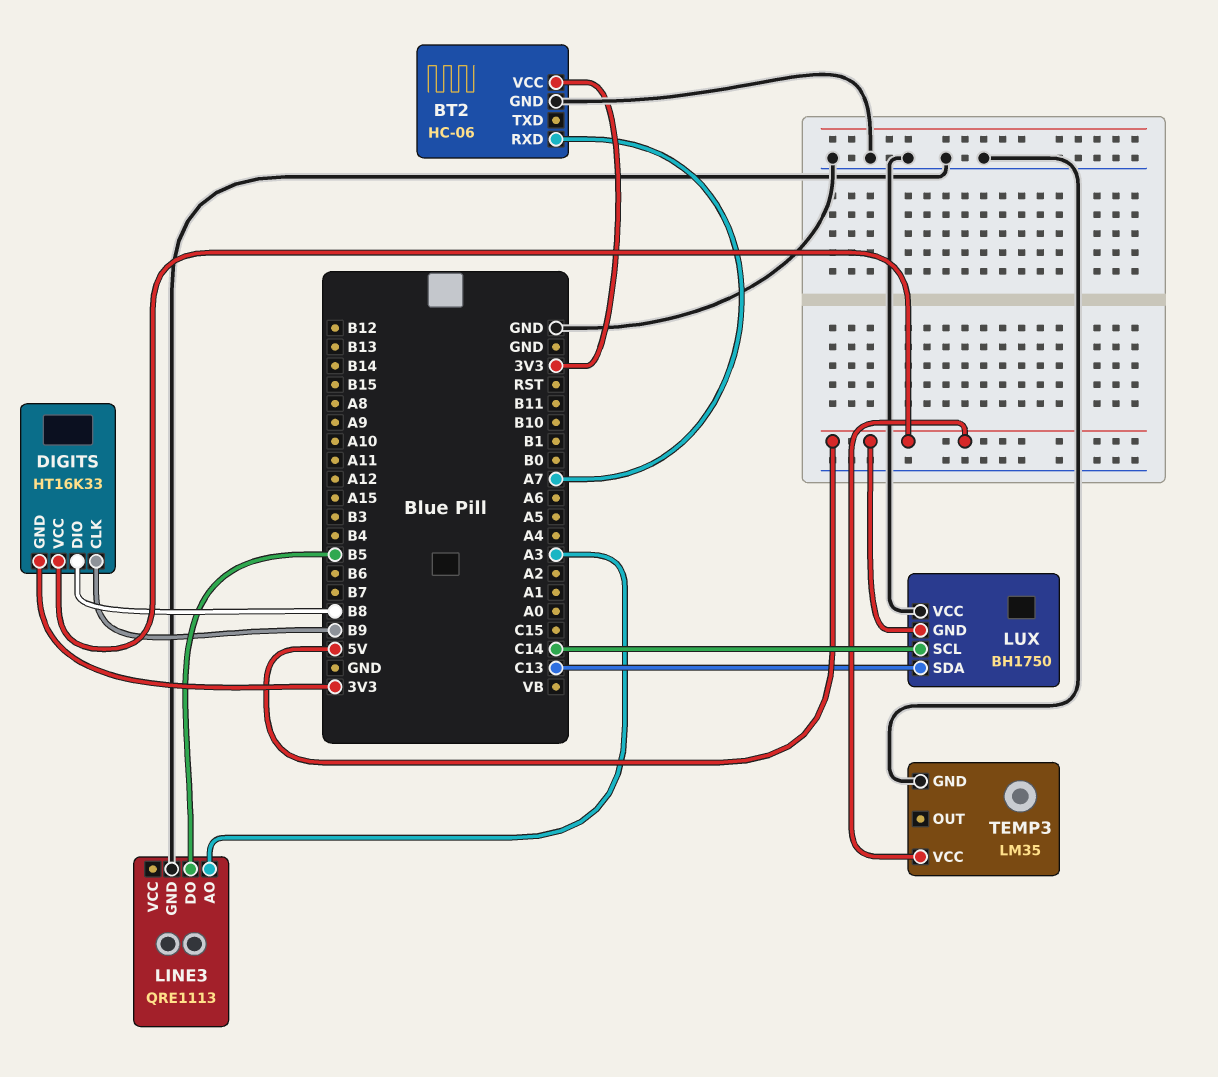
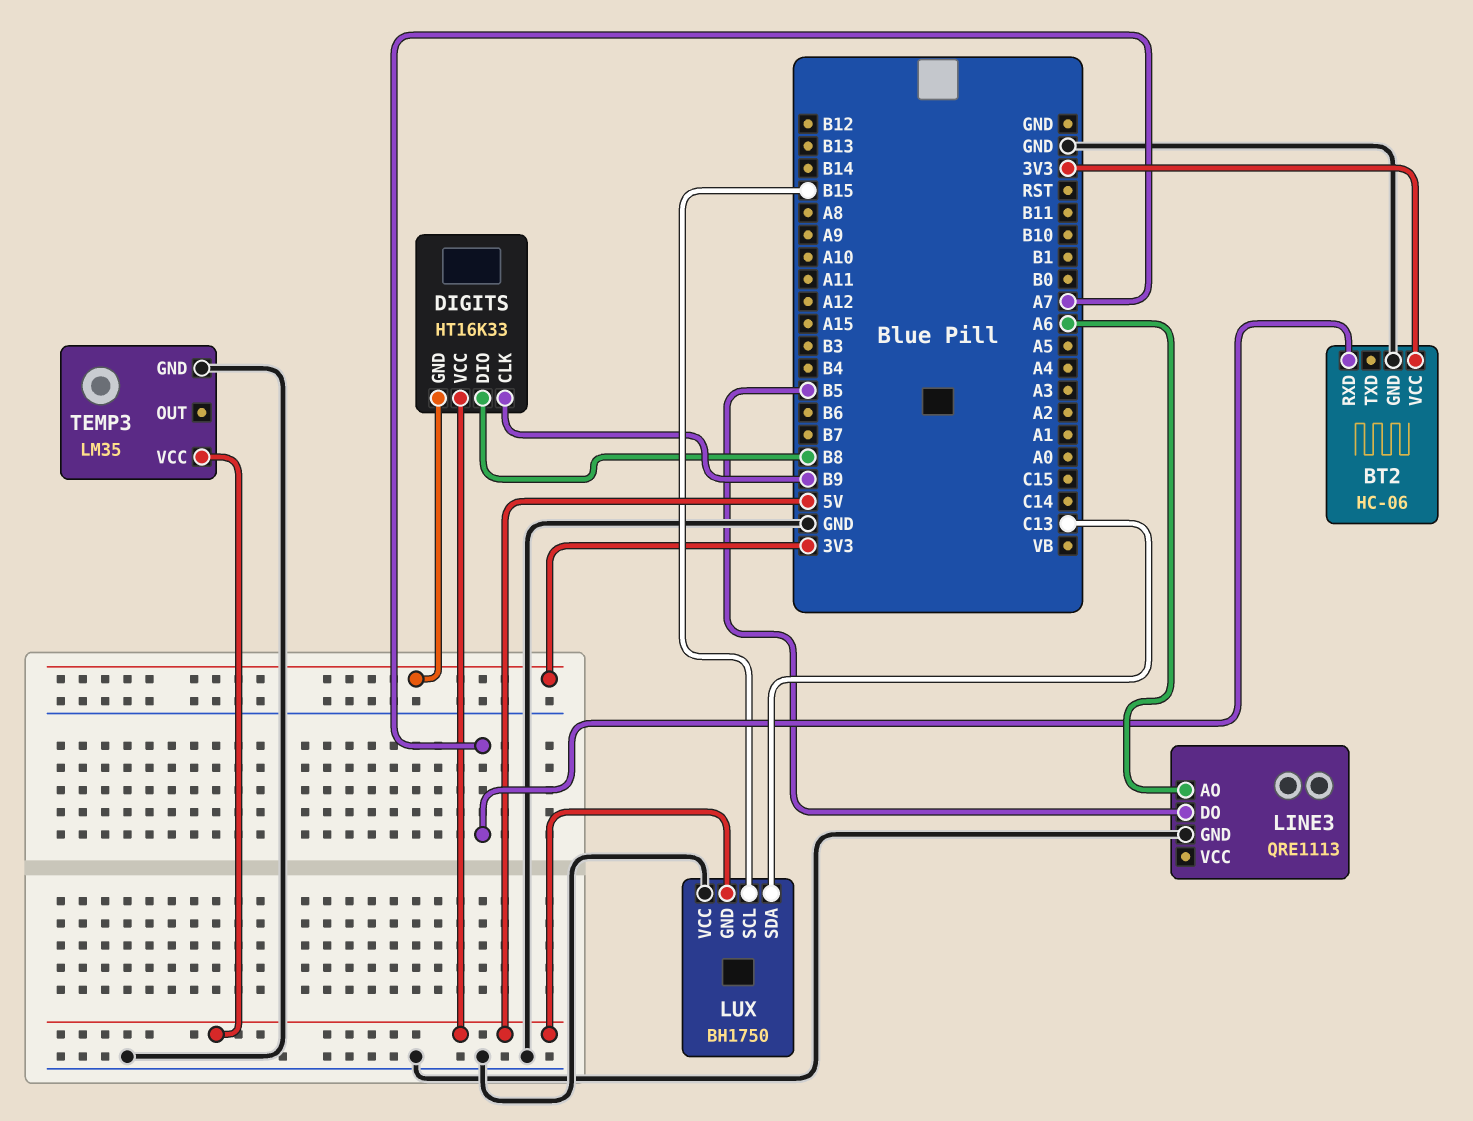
LINE3 pin AO: A3 -> A6
LUX pin SCL: C14 -> B15

